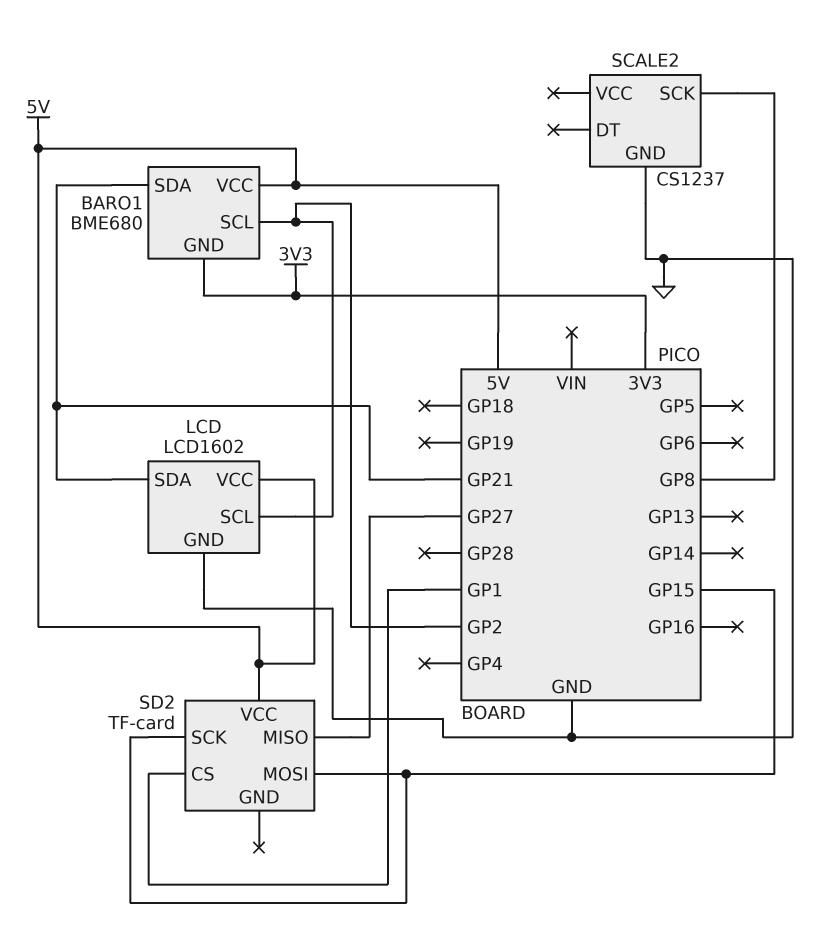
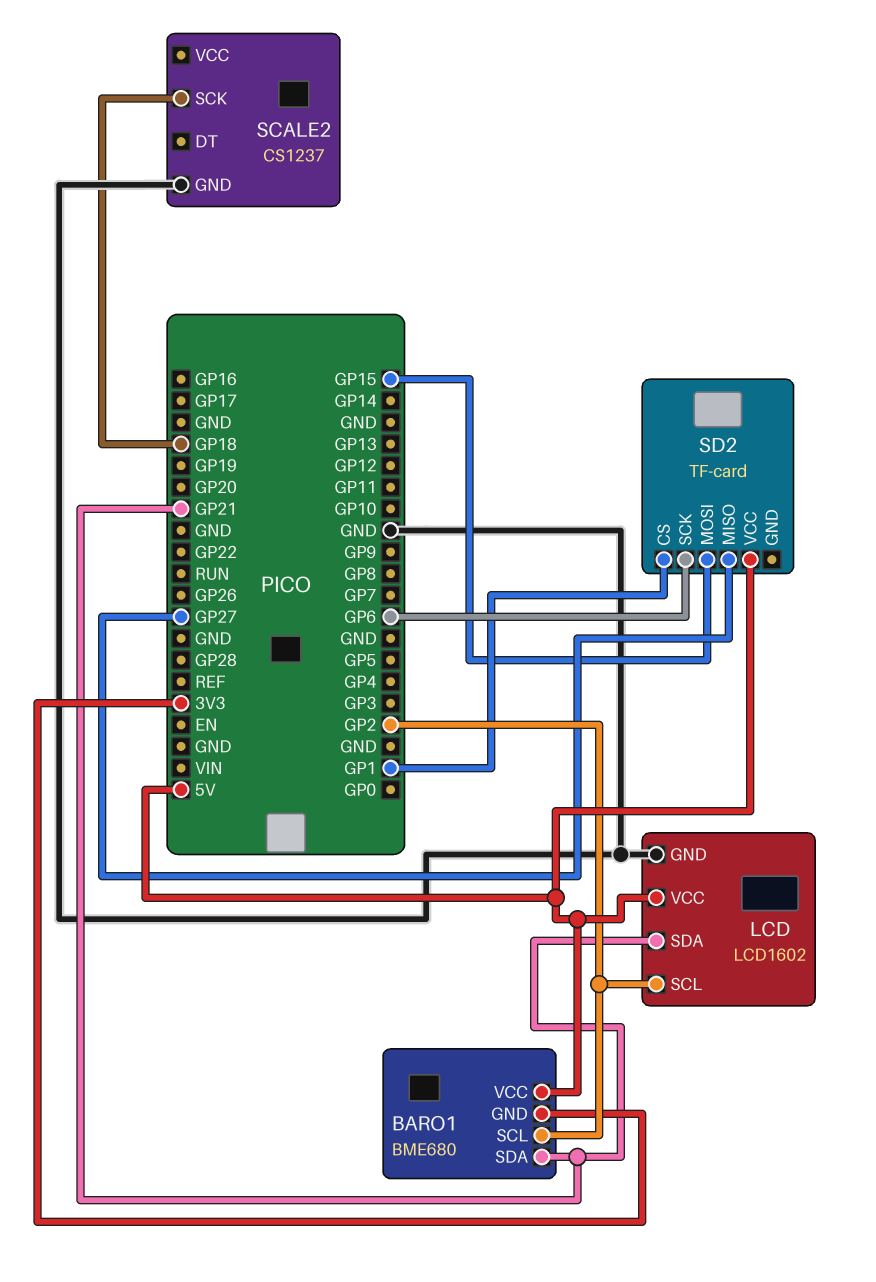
SCALE2 pin SCK: GP8 -> GP18
SD2 pin SCK: GP15 -> GP6

